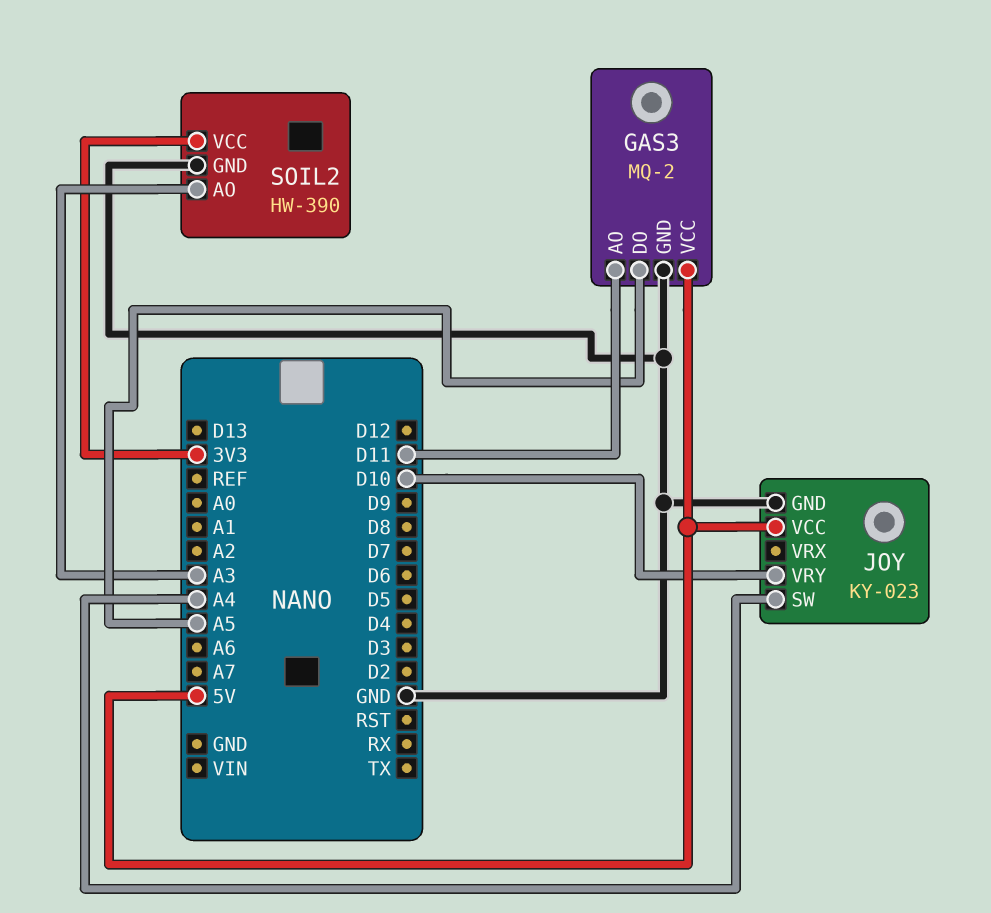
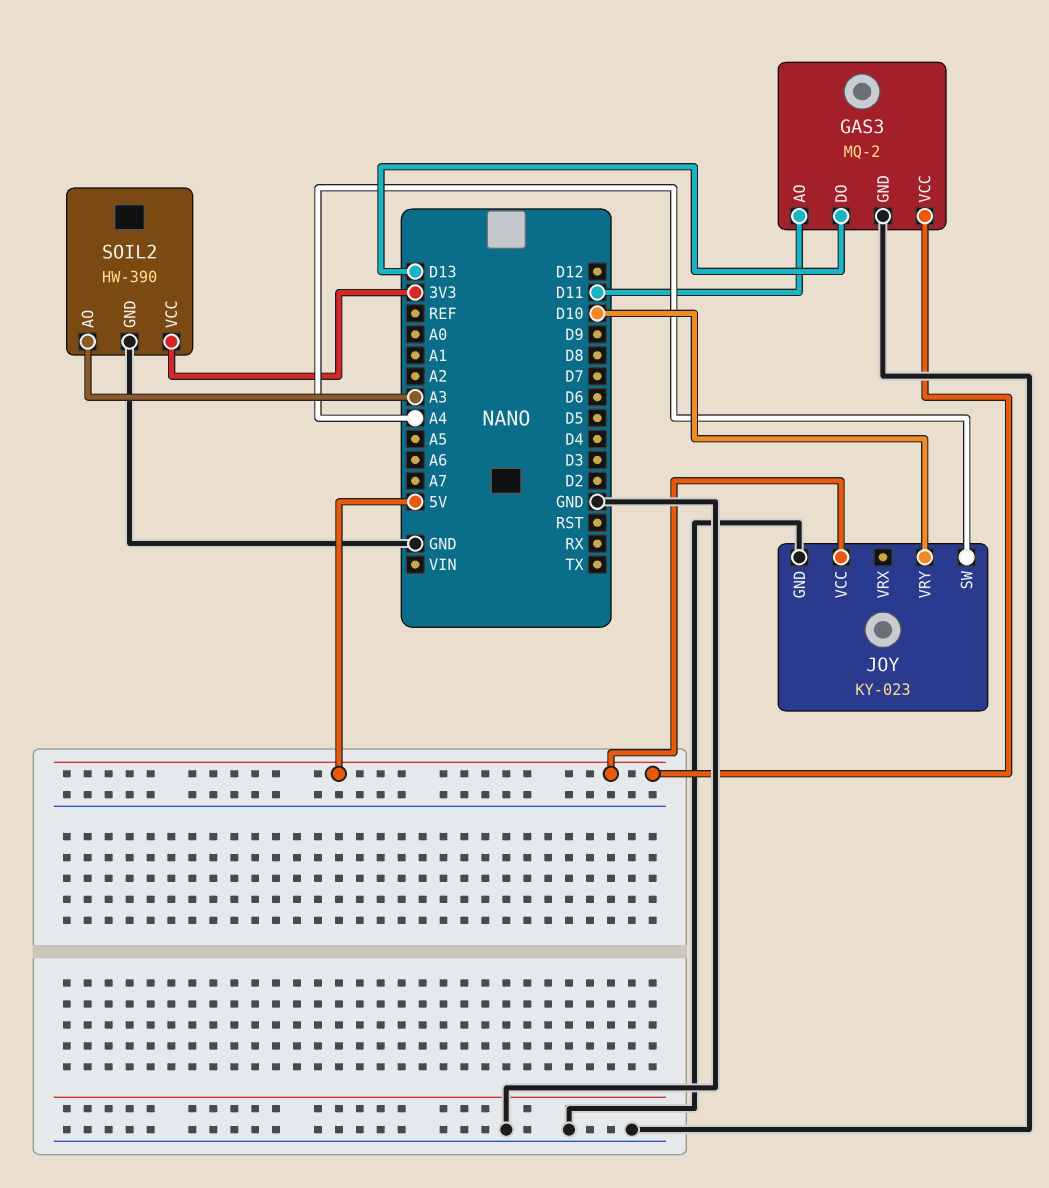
GAS3 pin DO: A5 -> D13

